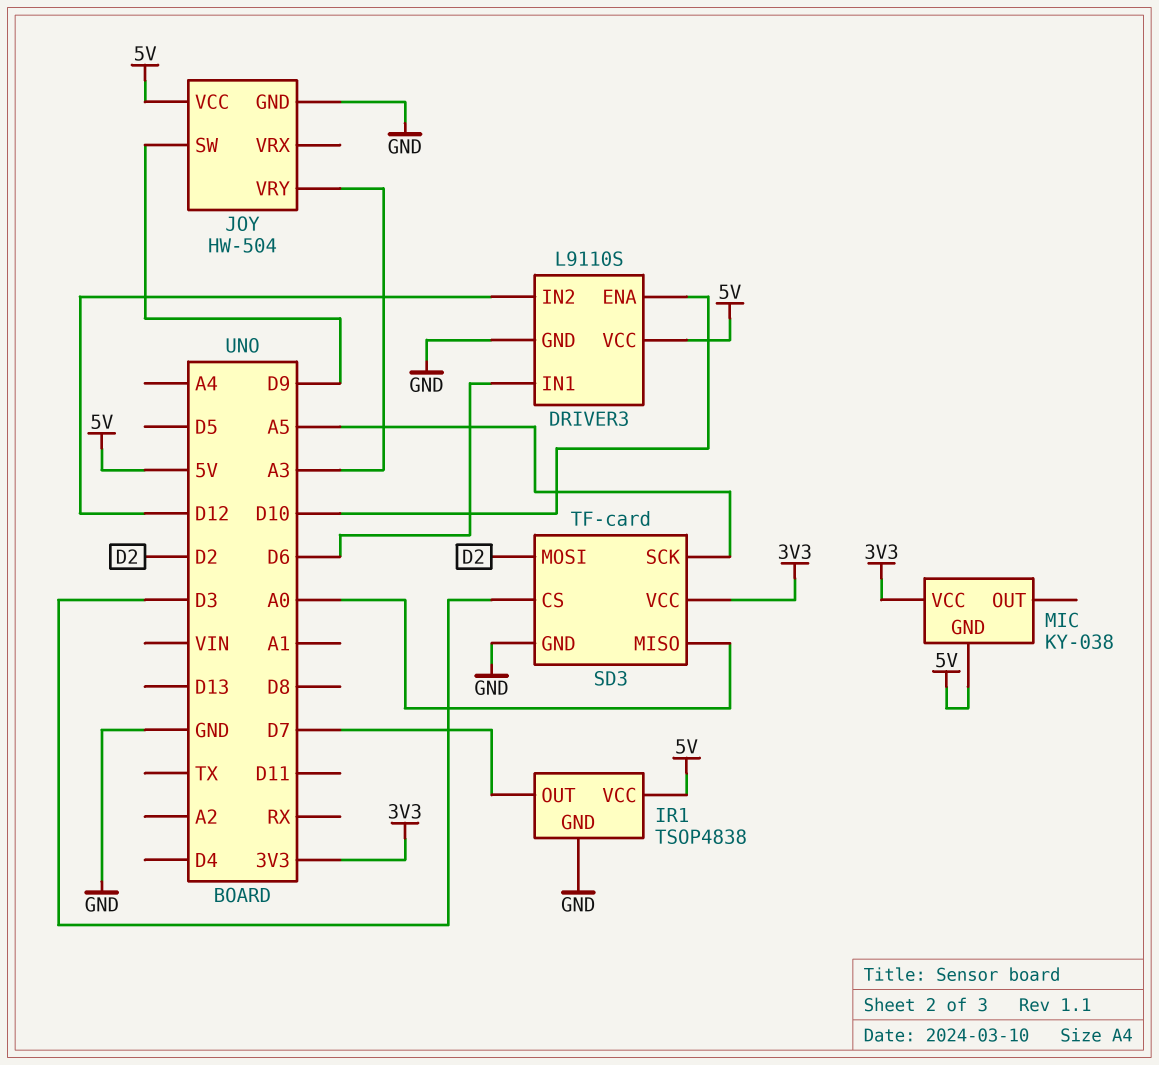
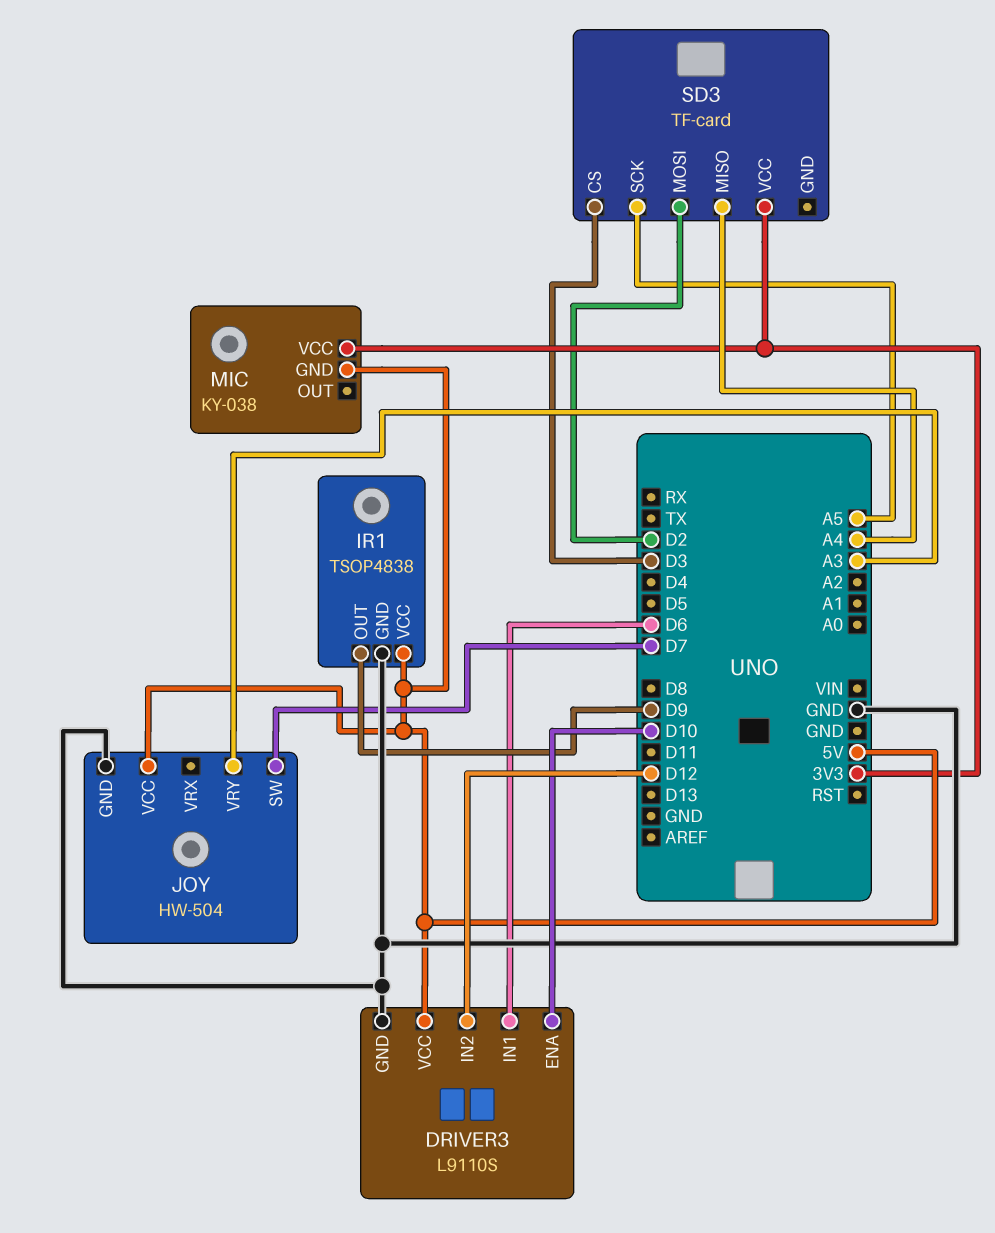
IR1 pin OUT: D7 -> D9
JOY pin SW: D9 -> D7
SD3 pin GND: GND -> none
SD3 pin MISO: A0 -> A4

